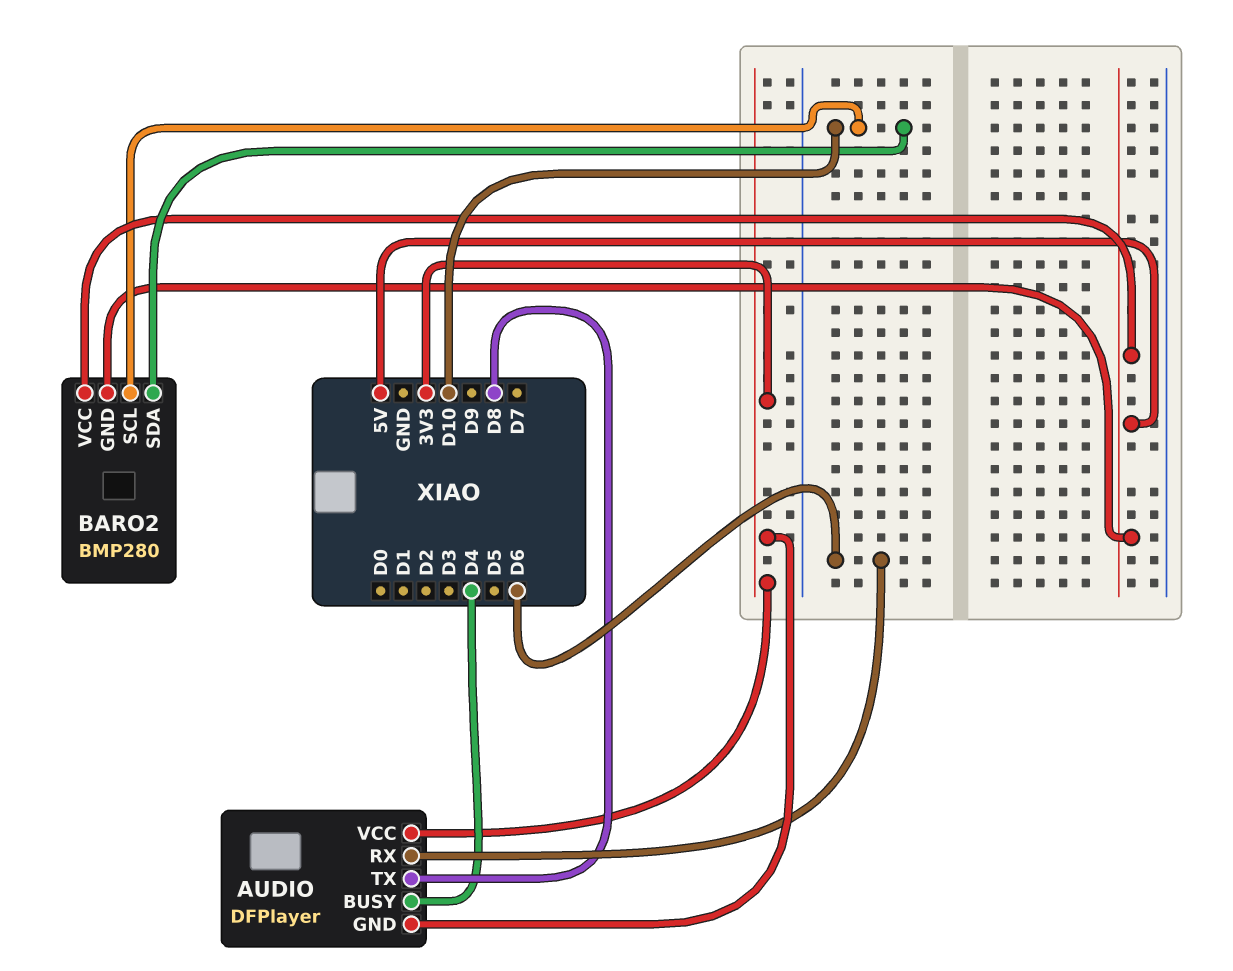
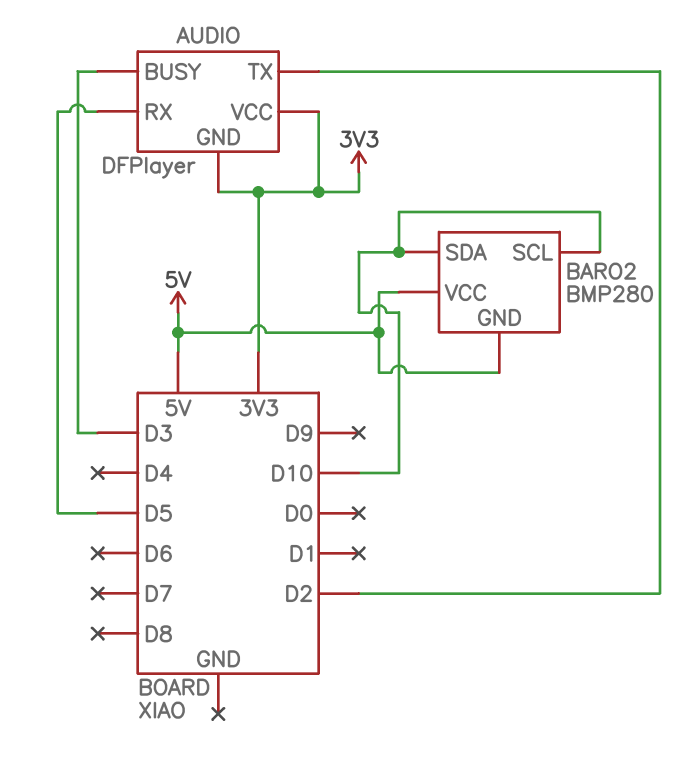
AUDIO pin BUSY: D4 -> D3
AUDIO pin RX: D6 -> D5
AUDIO pin TX: D8 -> D2

